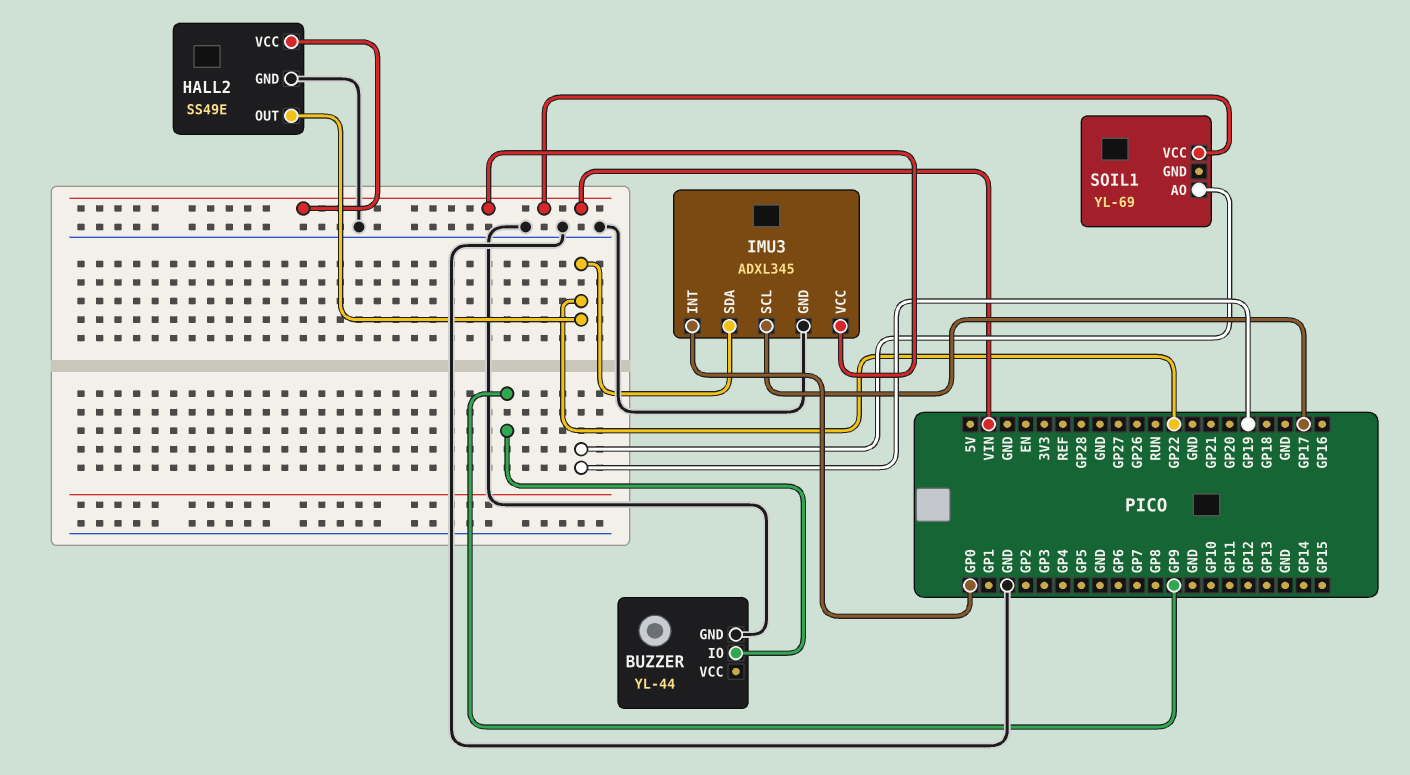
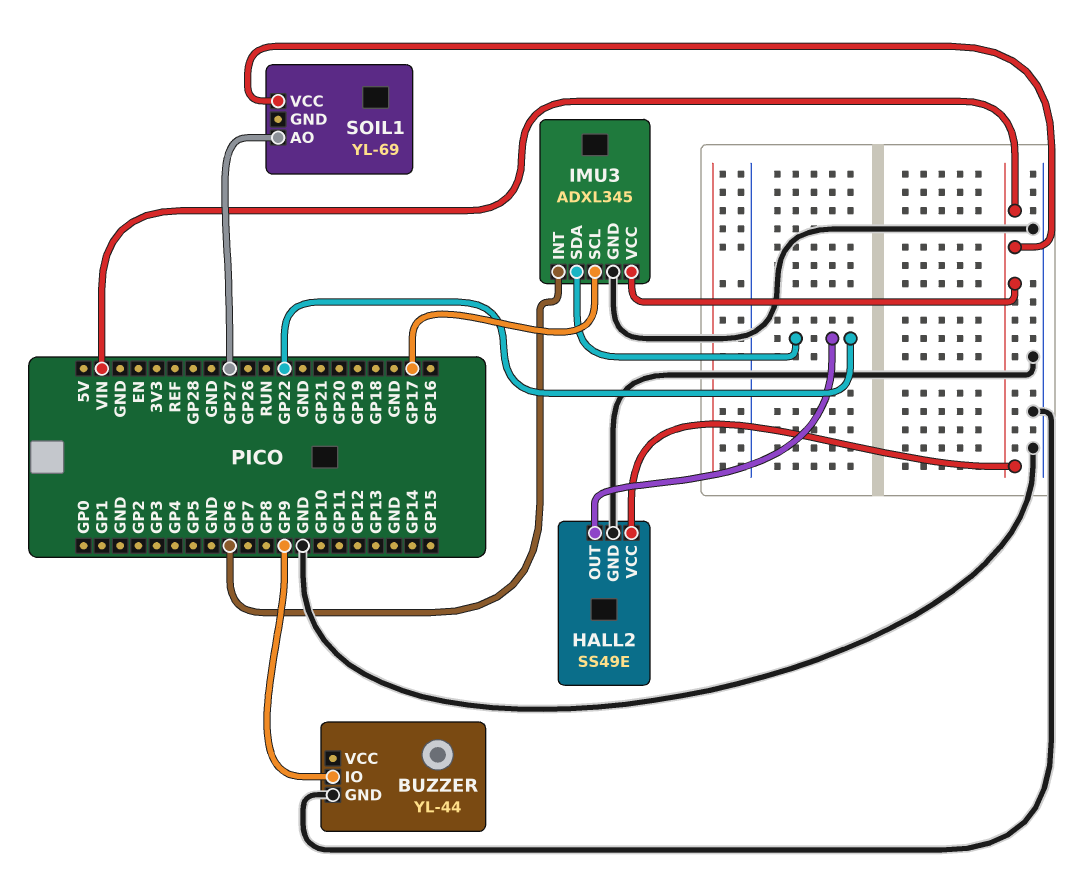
IMU3 pin INT: GP0 -> GP6
SOIL1 pin AO: GP19 -> GP27

